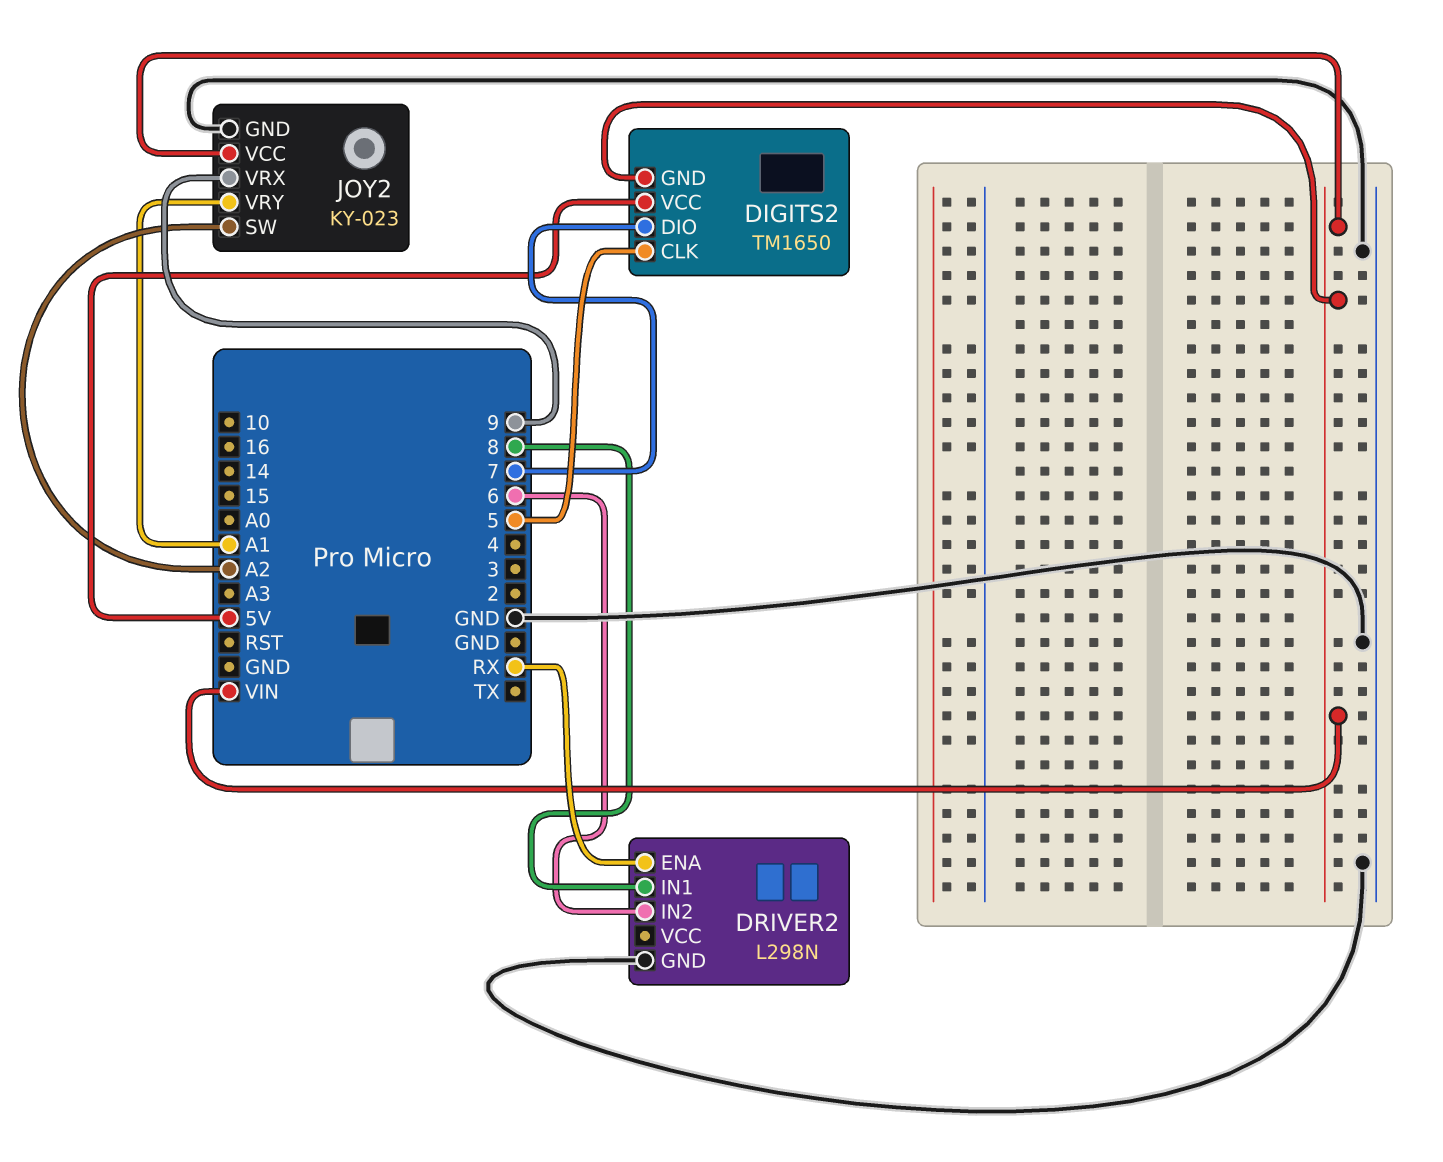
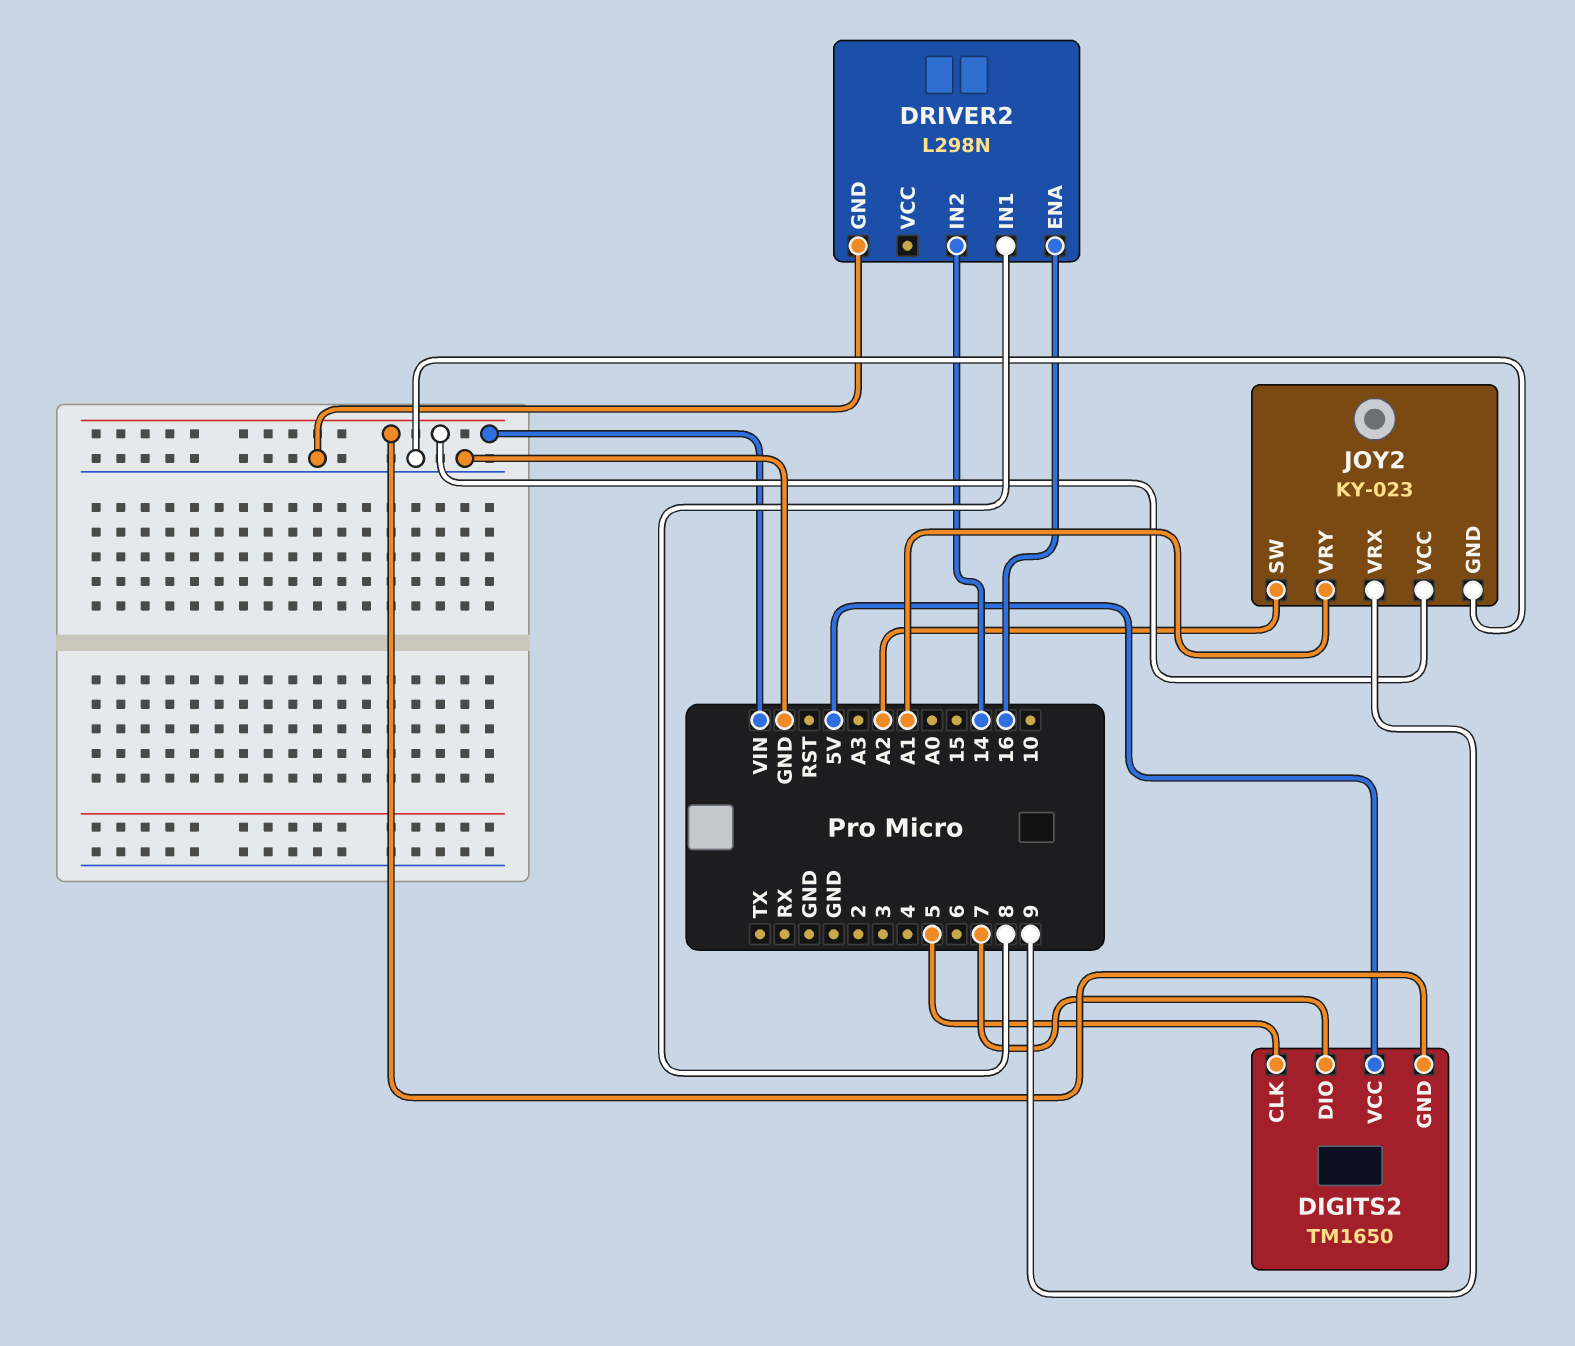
DRIVER2 pin ENA: RX -> 16
DRIVER2 pin IN2: 6 -> 14

